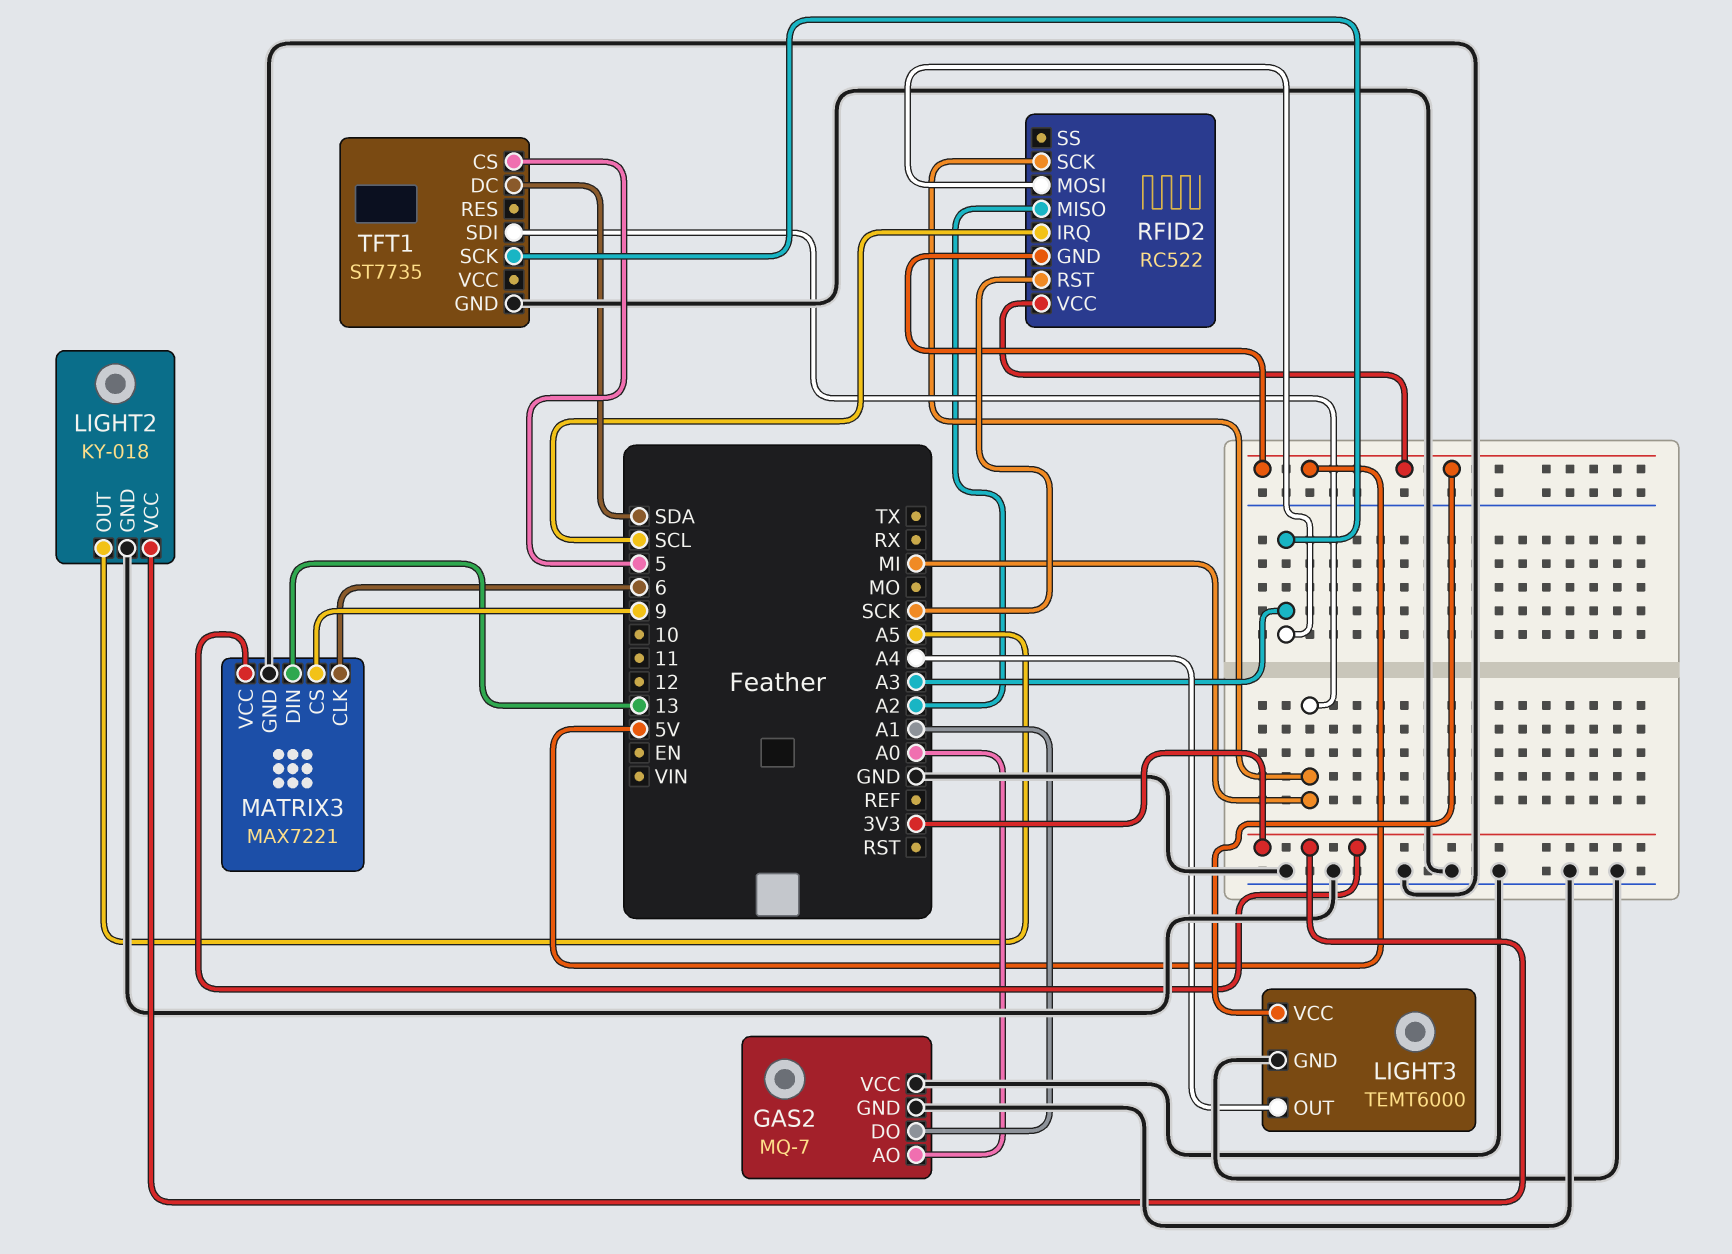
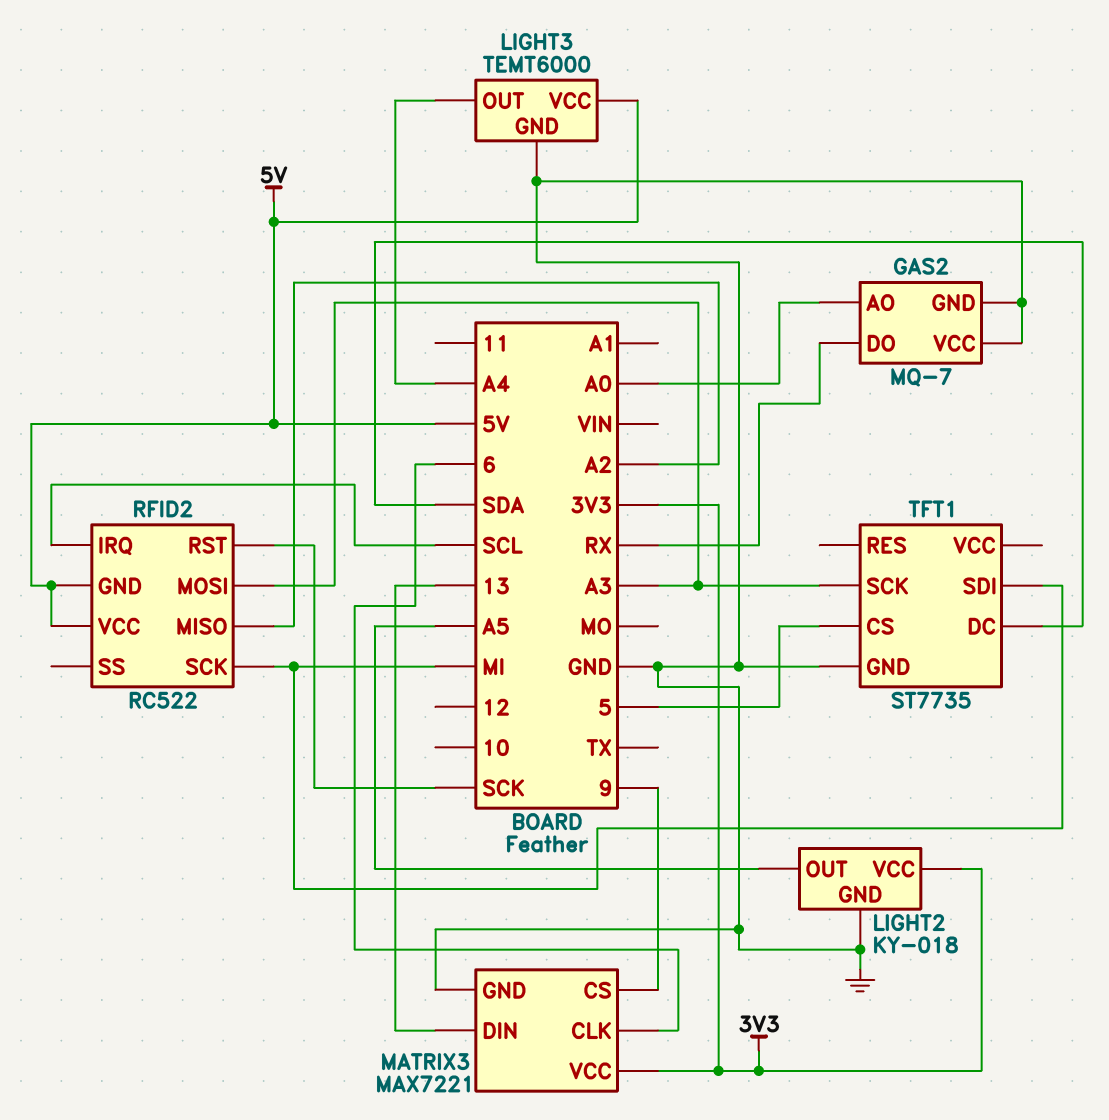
GAS2 pin DO: A1 -> RX

